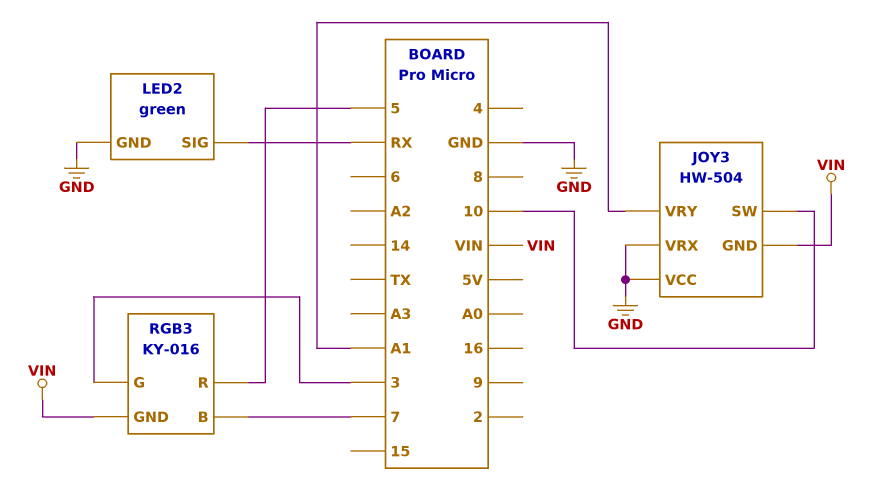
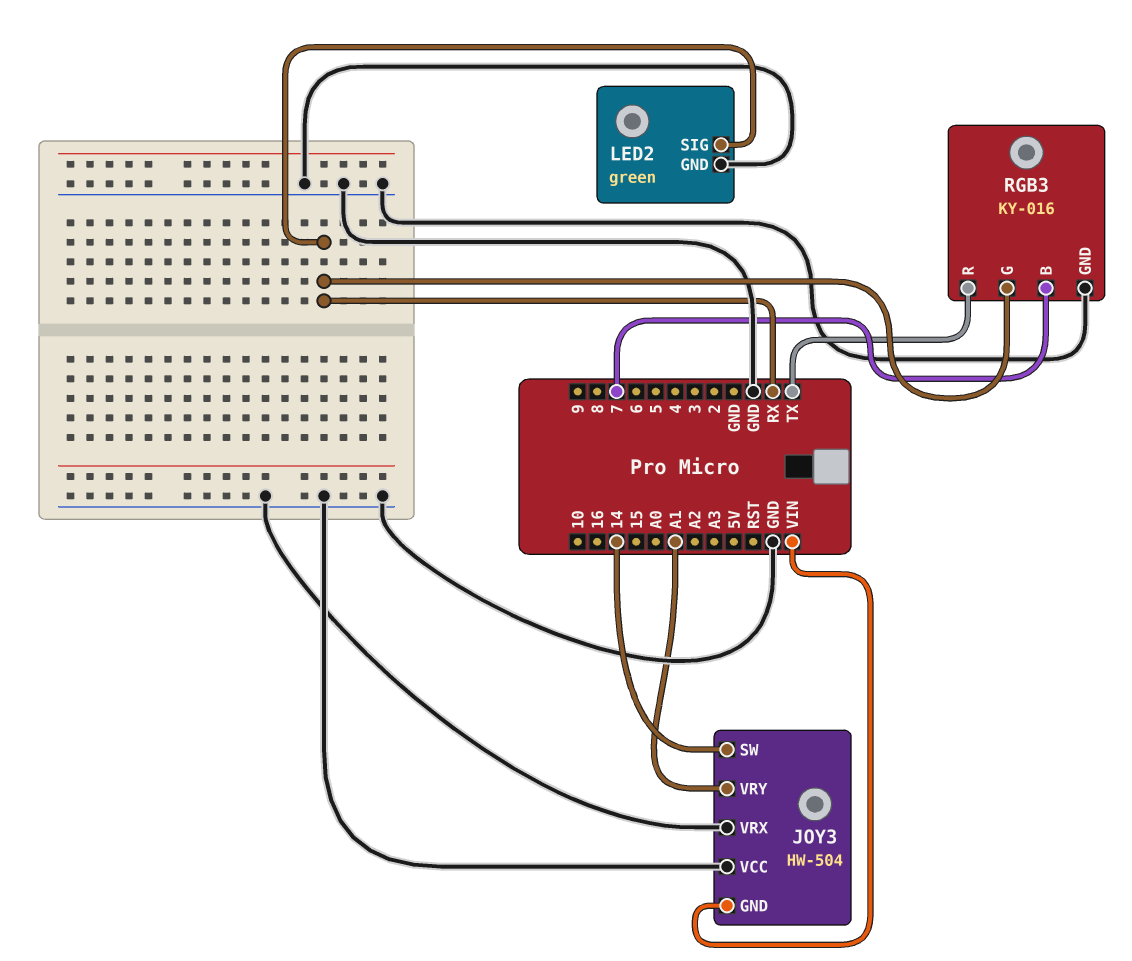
JOY3 pin SW: 10 -> 14
RGB3 pin G: 3 -> RX
RGB3 pin GND: VIN -> GND
RGB3 pin R: 5 -> TX

